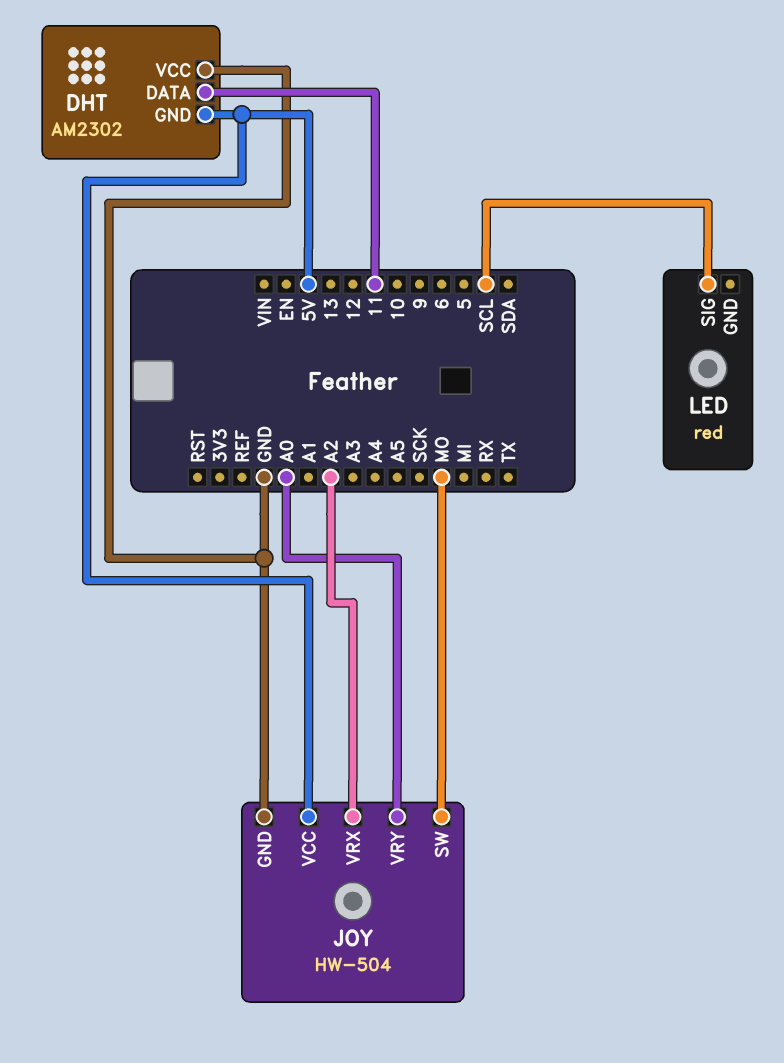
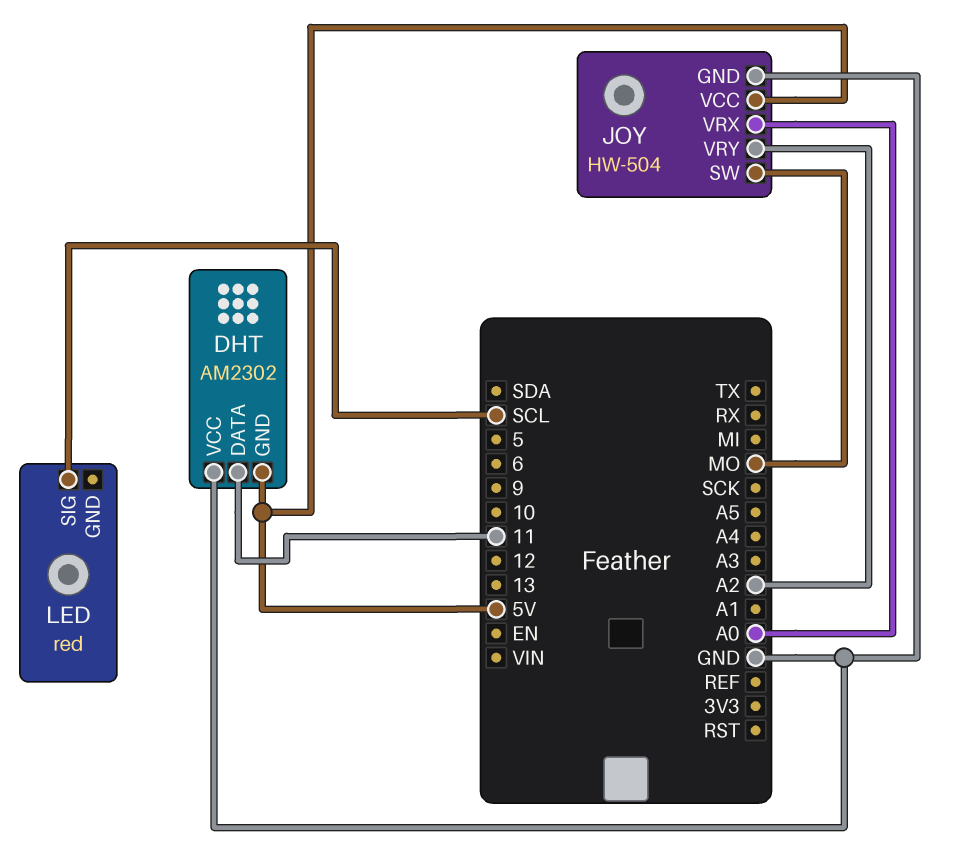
JOY pin VRX: A2 -> A0
JOY pin VRY: A0 -> A2

